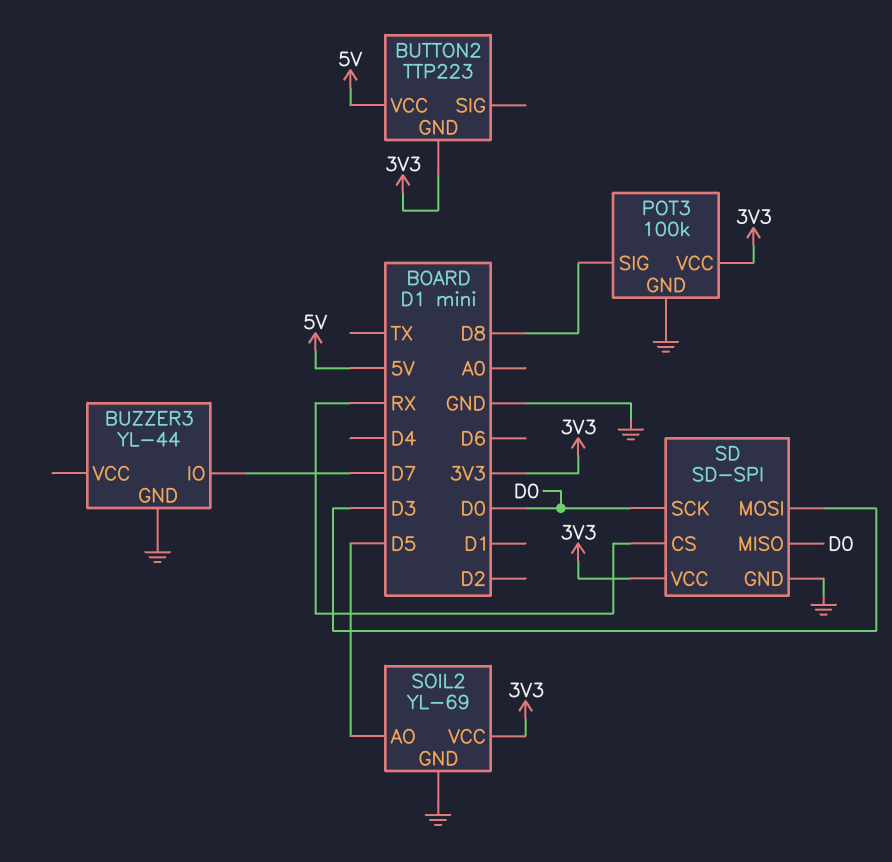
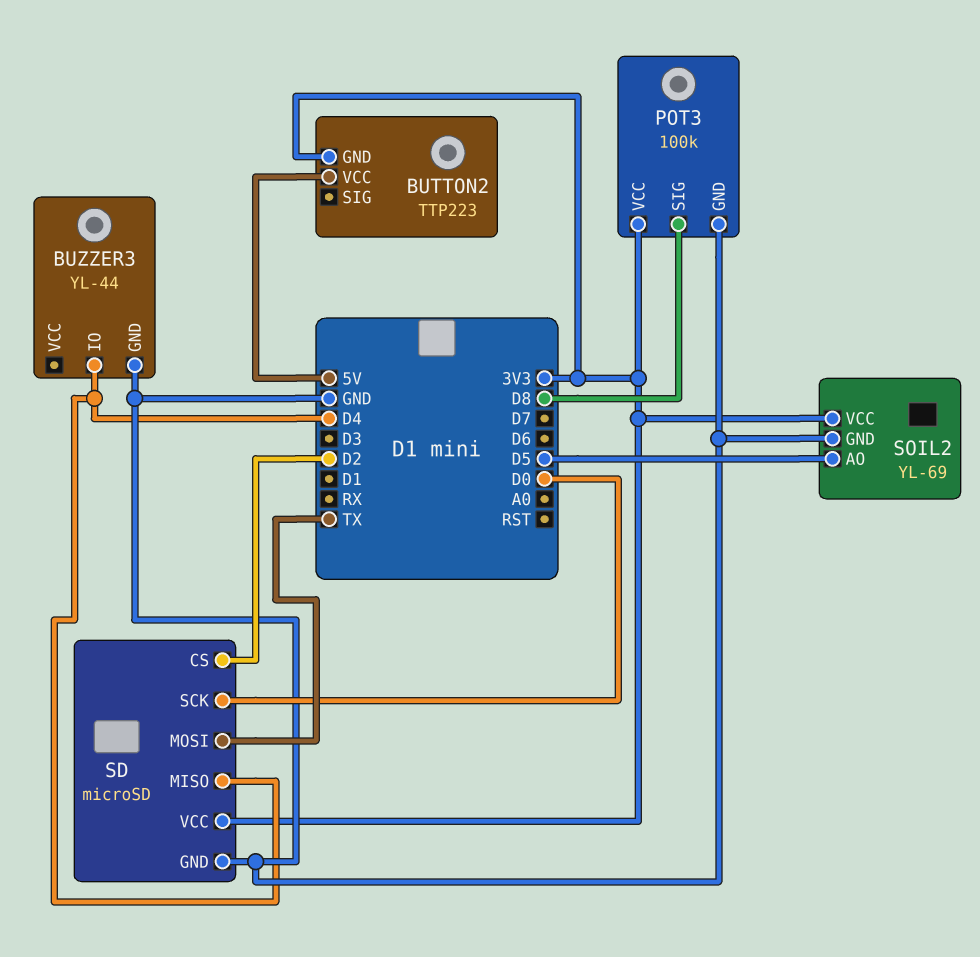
BUZZER3 pin IO: D7 -> D4
SD: SD-SPI -> microSD
SD pin CS: RX -> D2
SD pin MISO: D0 -> D4
SD pin MOSI: D3 -> TX

